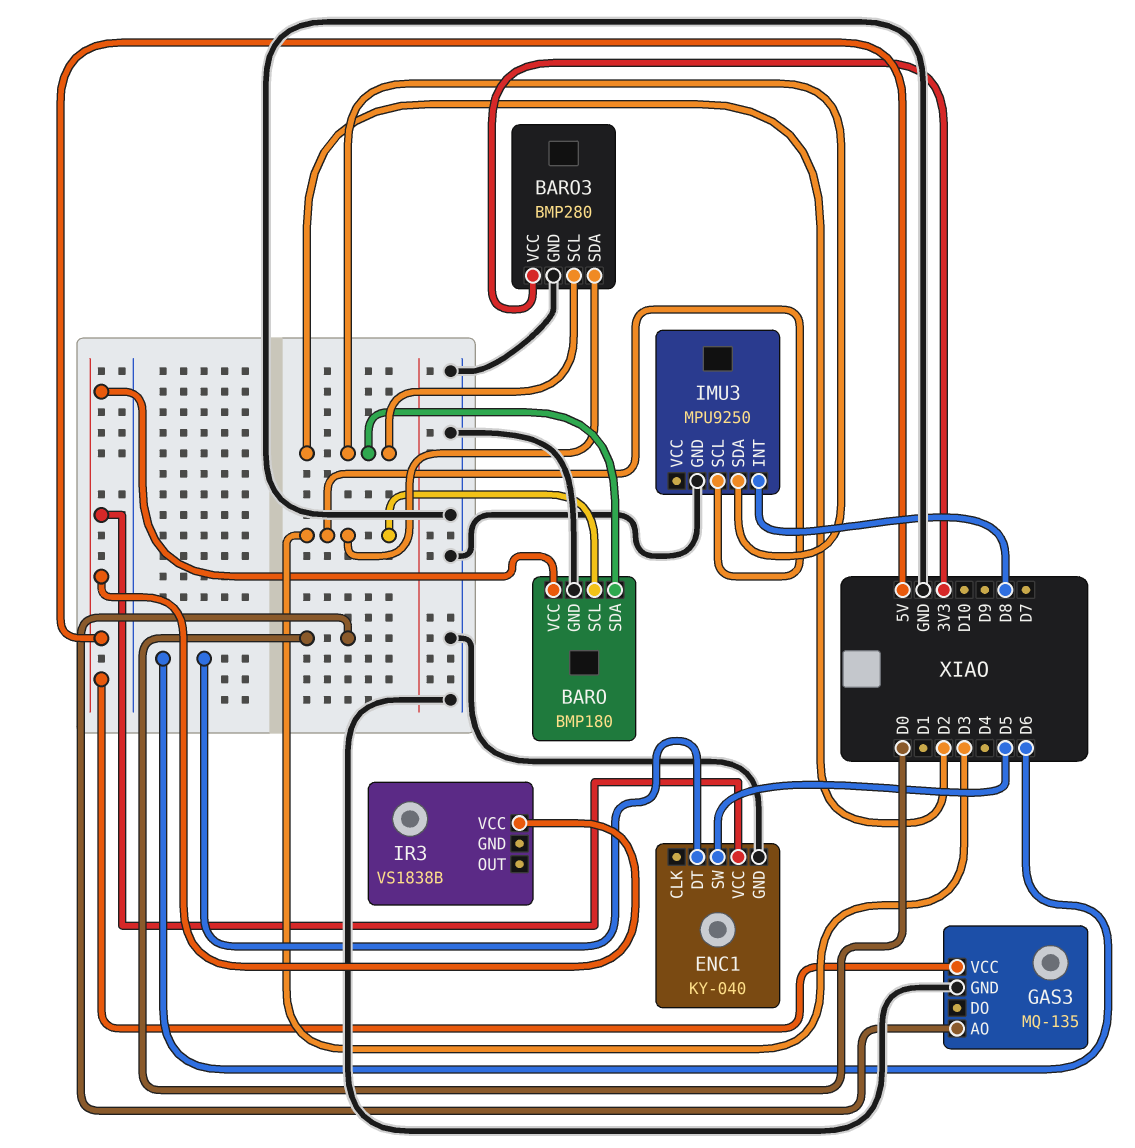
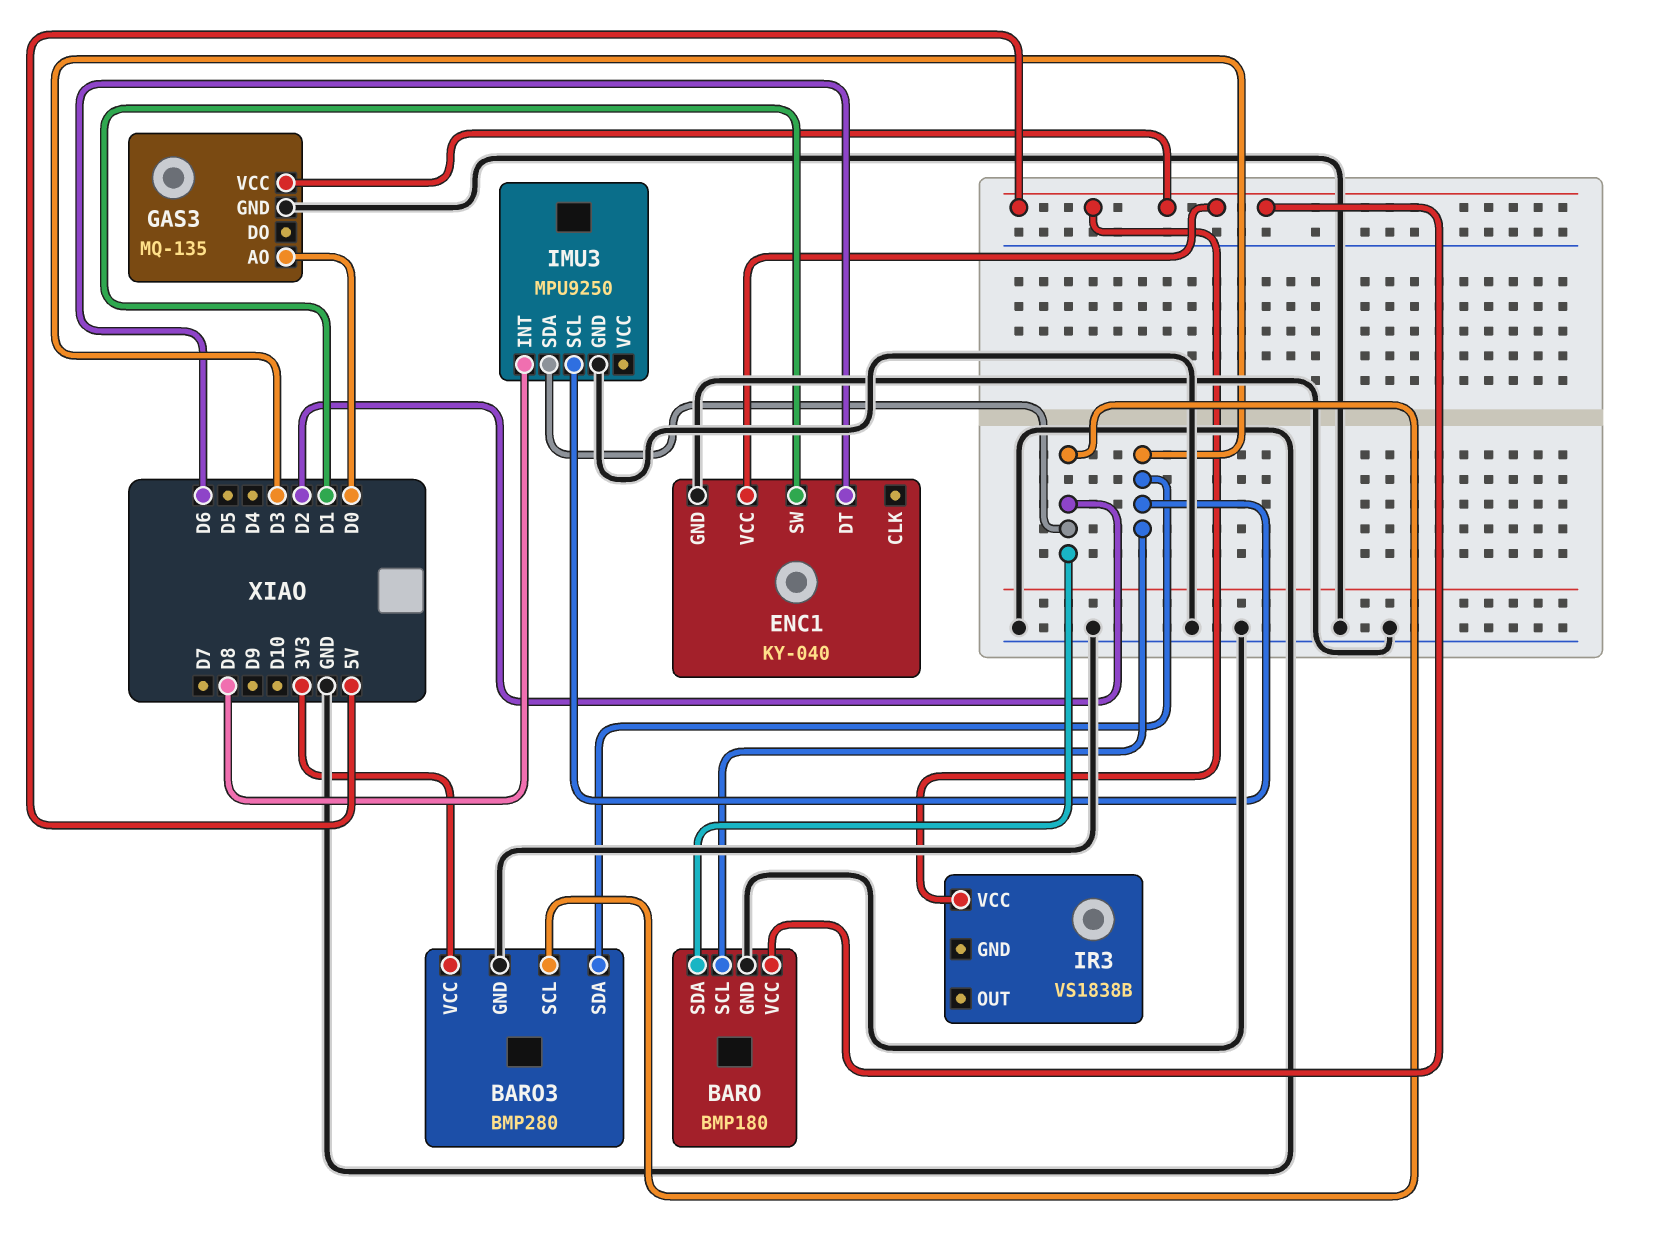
ENC1 pin SW: D5 -> D1

